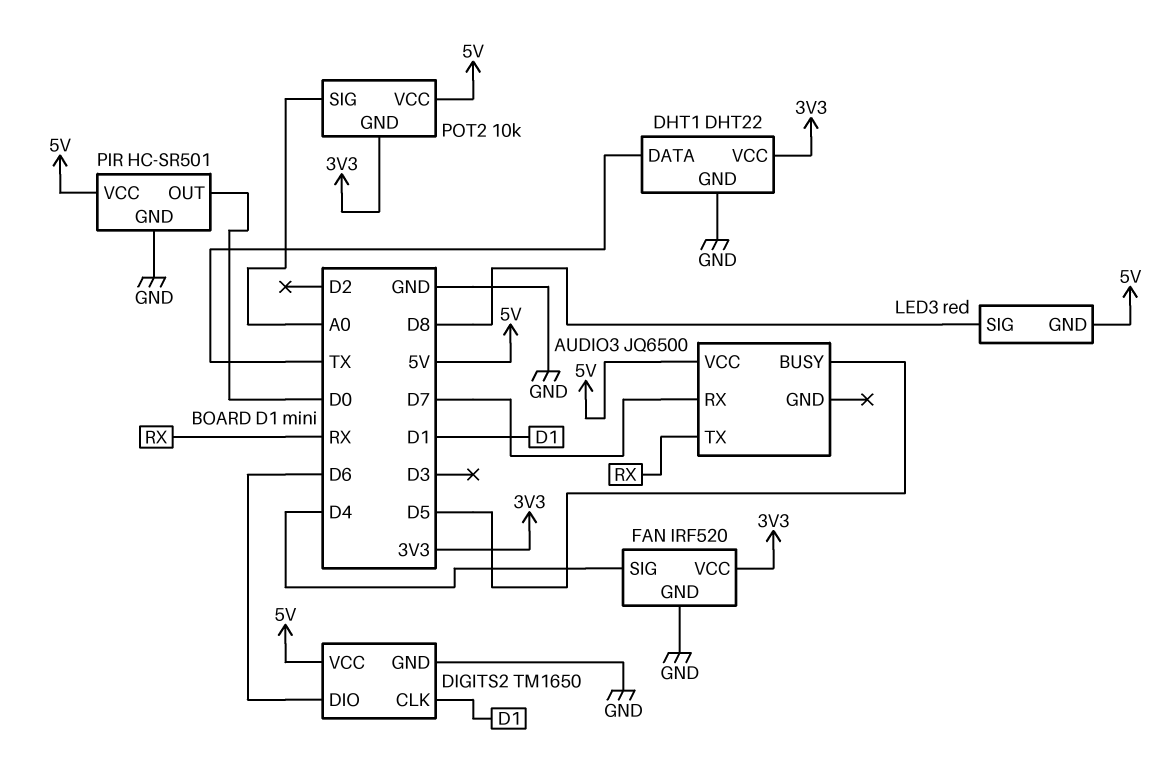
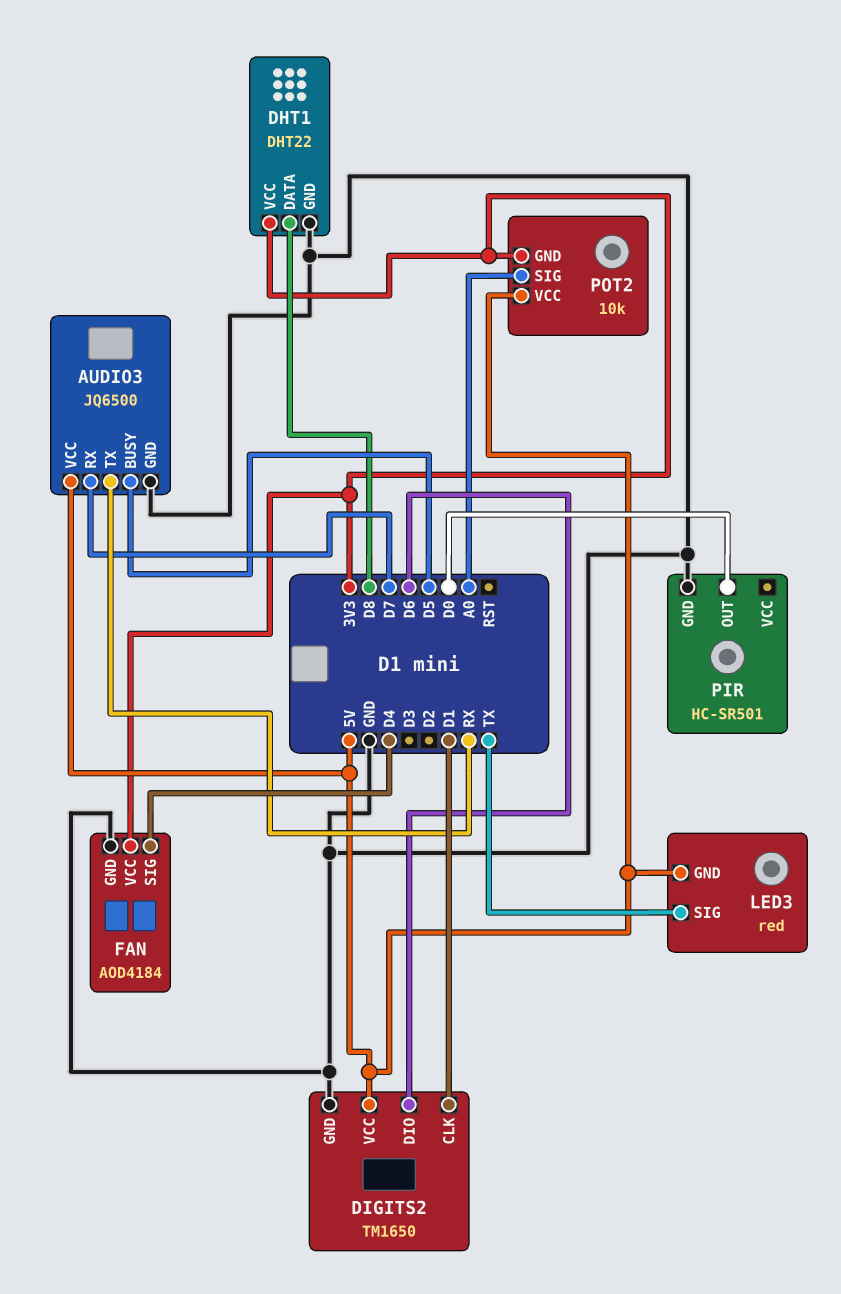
AUDIO3 pin GND: none -> GND
DHT1 pin DATA: TX -> D8
FAN: IRF520 -> AOD4184
LED3 pin SIG: D8 -> TX
PIR pin VCC: 5V -> none

